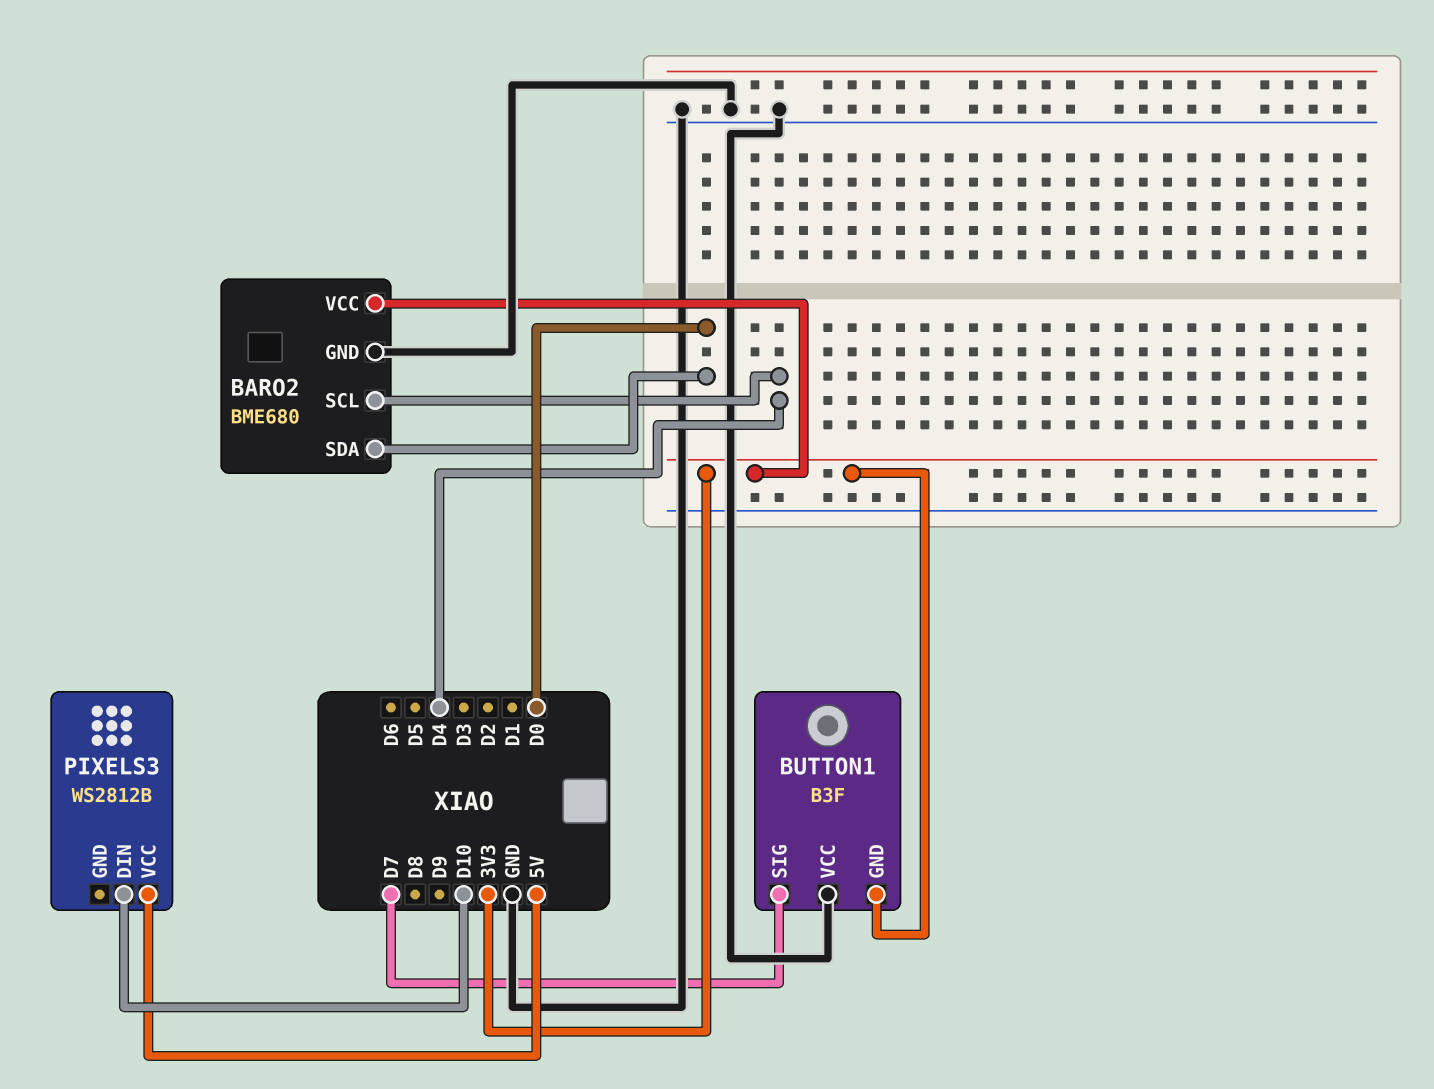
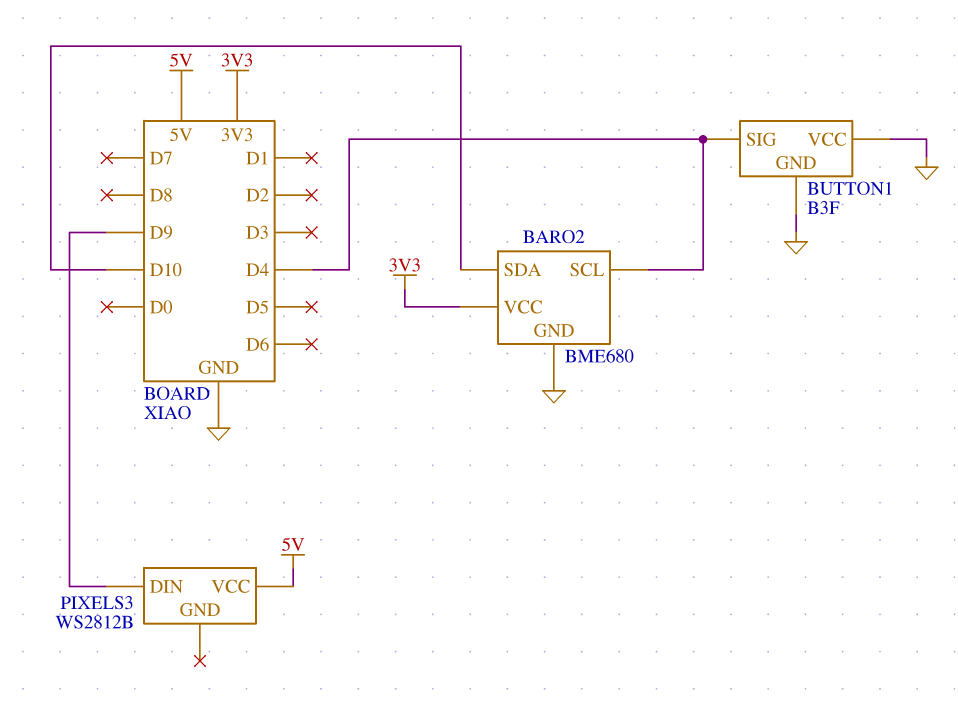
BARO2 pin SDA: D0 -> D10
BUTTON1 pin GND: 3V3 -> GND
BUTTON1 pin SIG: D7 -> D4
PIXELS3 pin DIN: D10 -> D9

